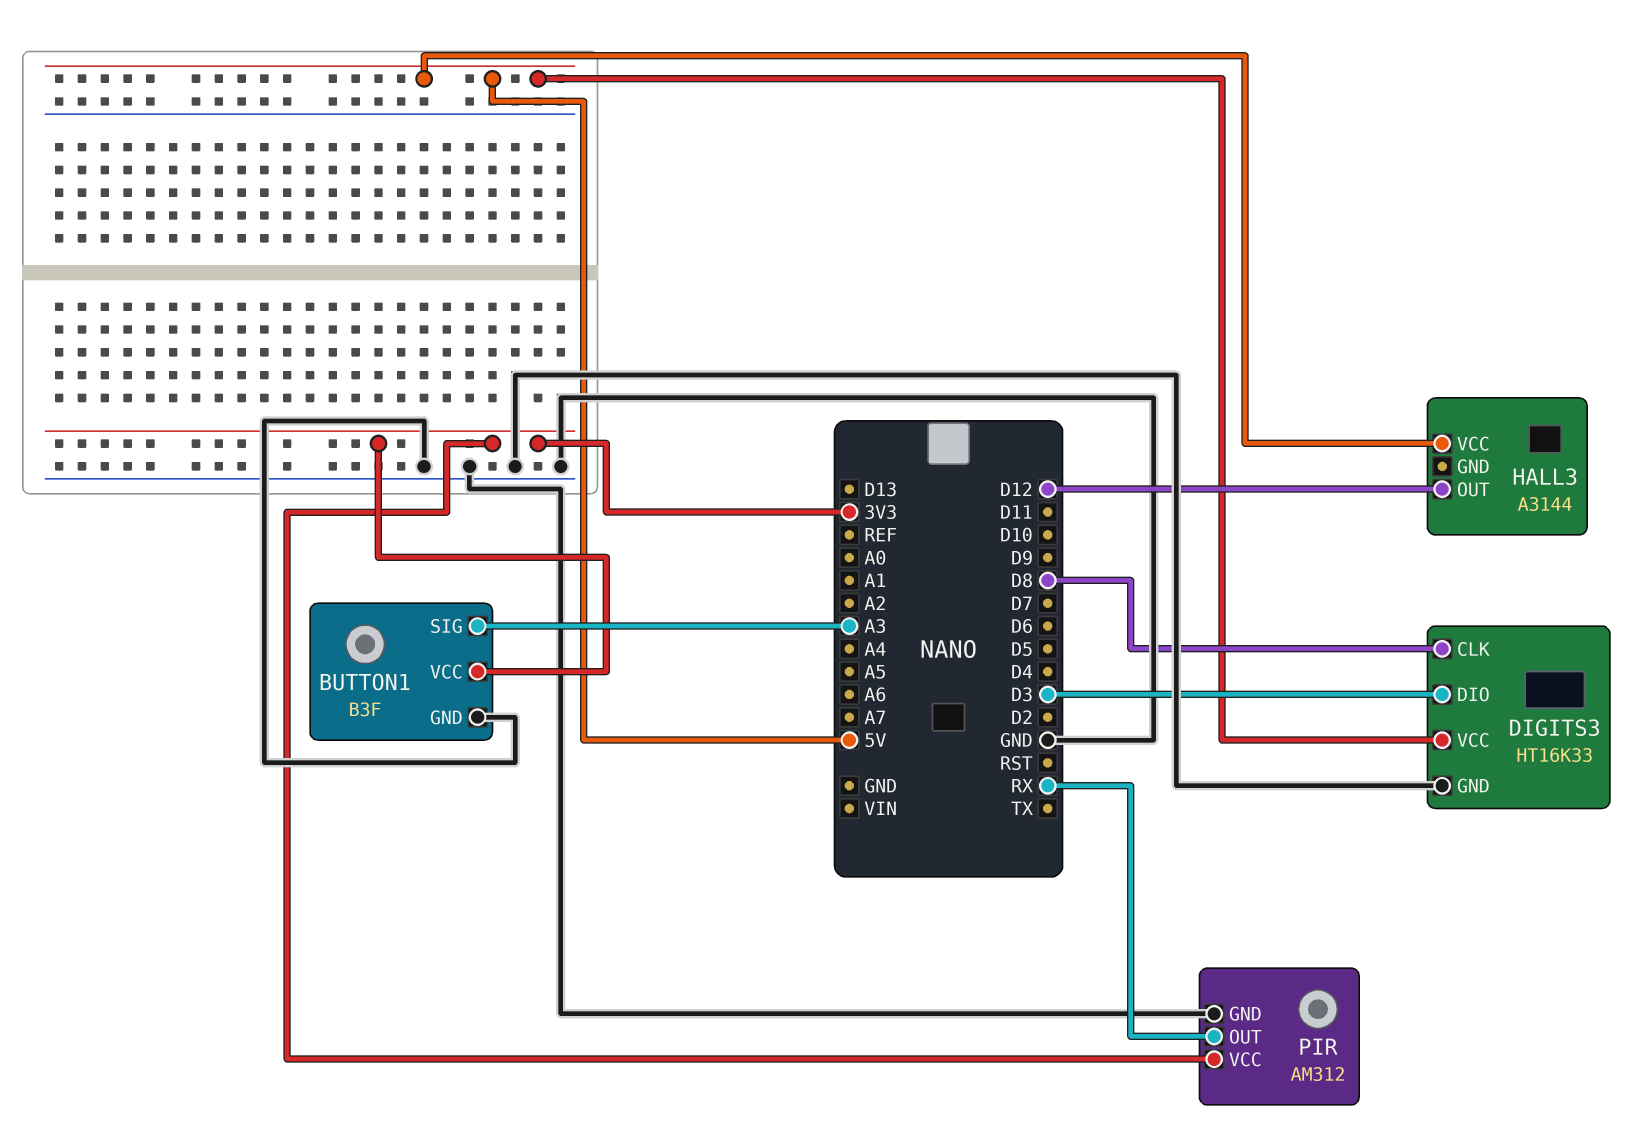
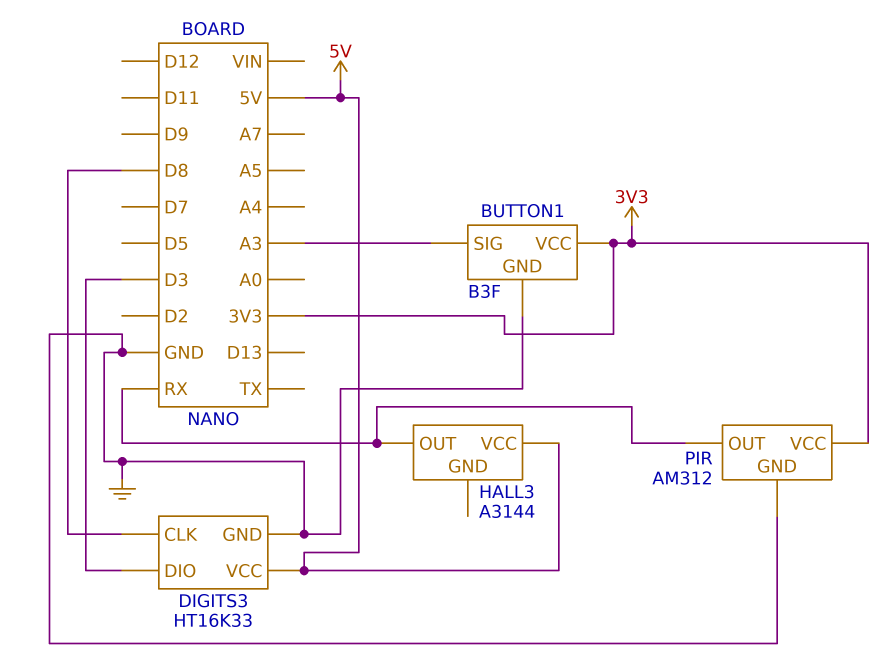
HALL3 pin OUT: D12 -> RX

